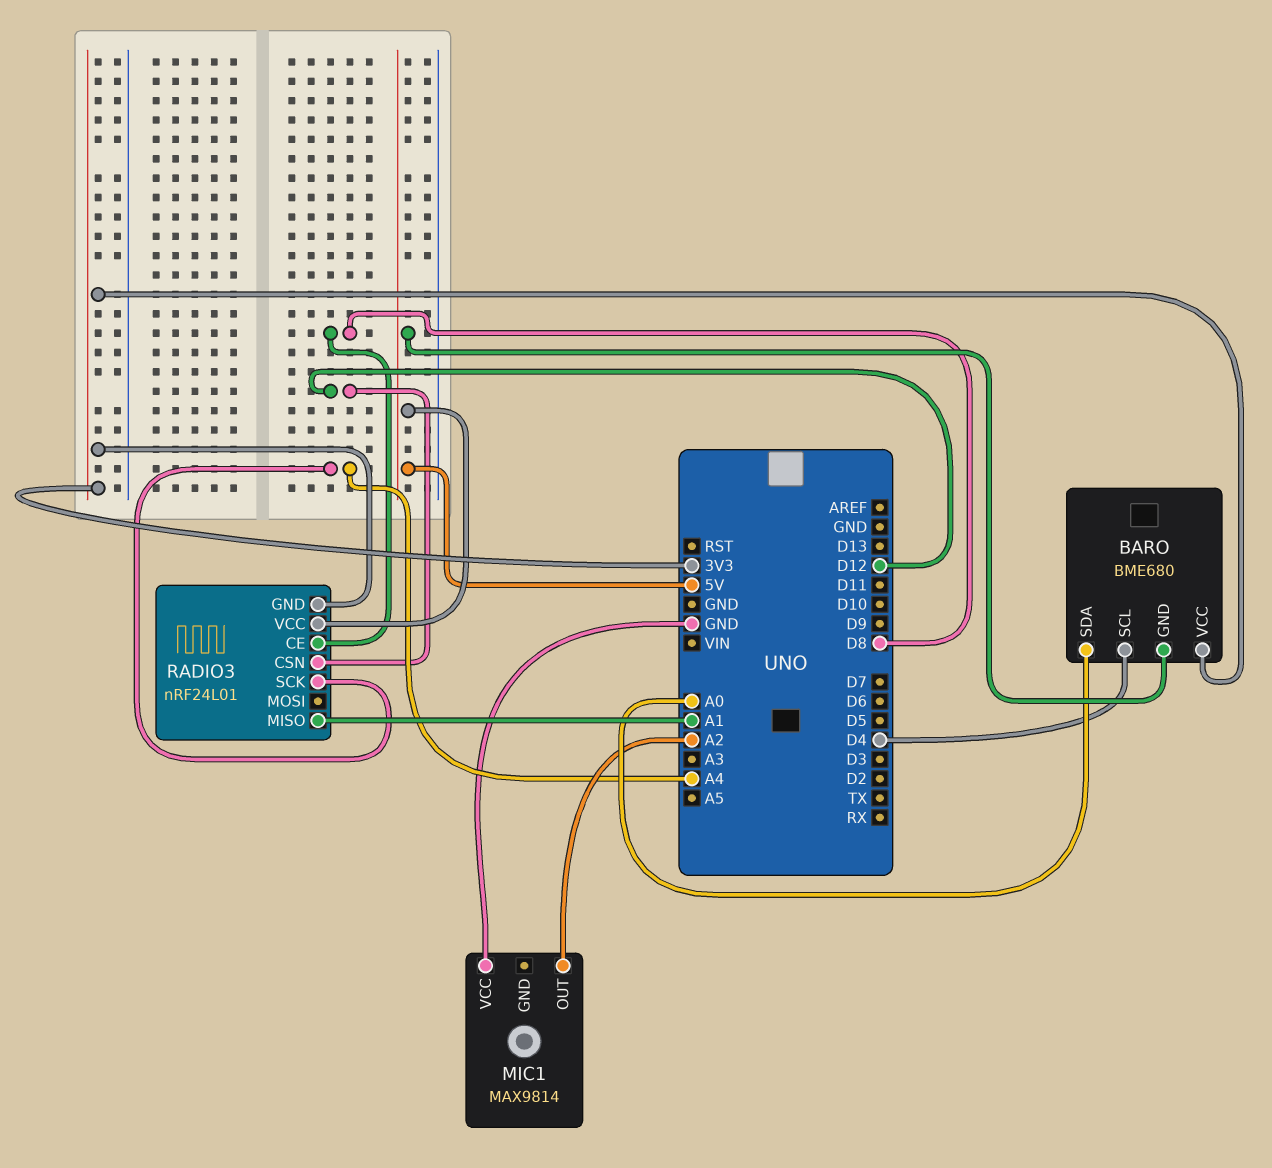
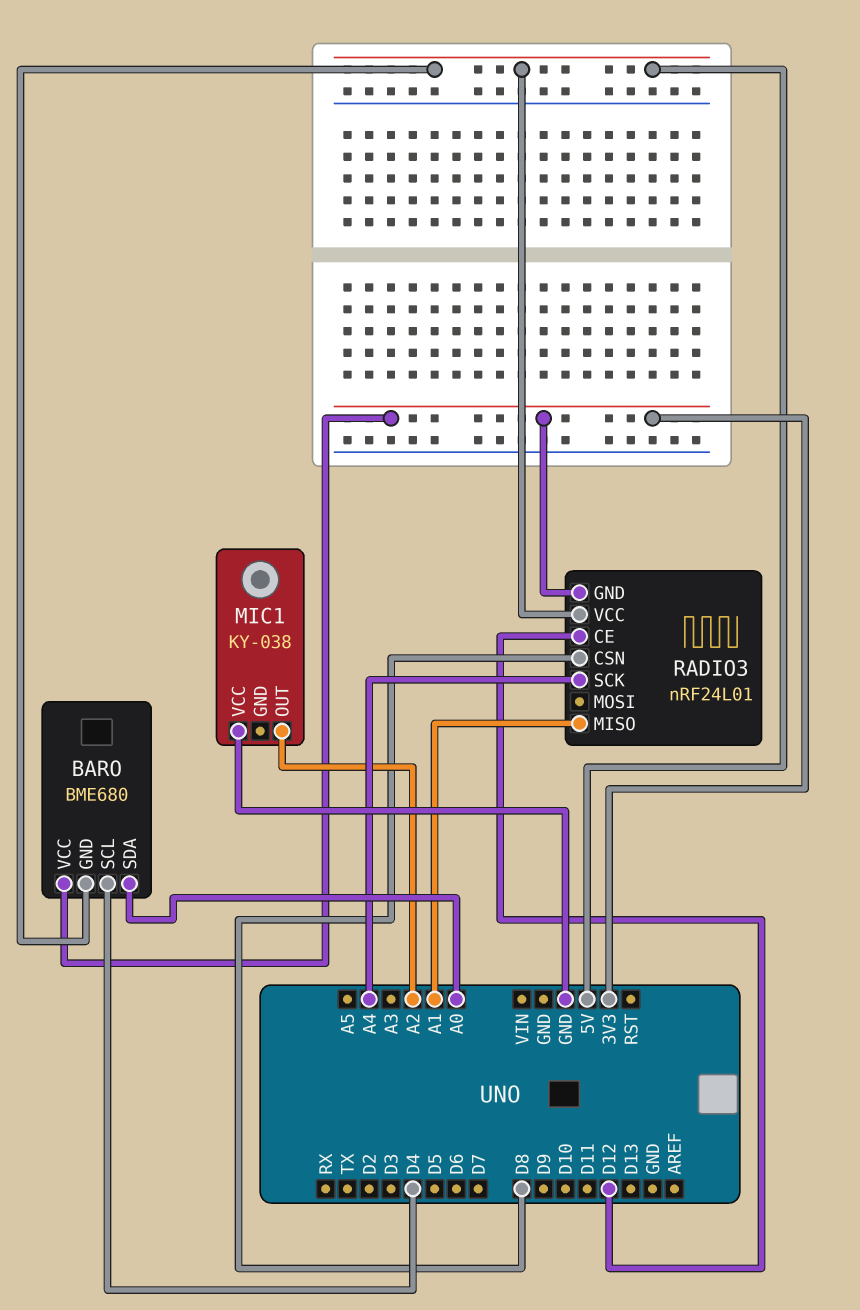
MIC1: MAX9814 -> KY-038
RADIO3 pin CE: D8 -> D12
RADIO3 pin CSN: D12 -> D8

